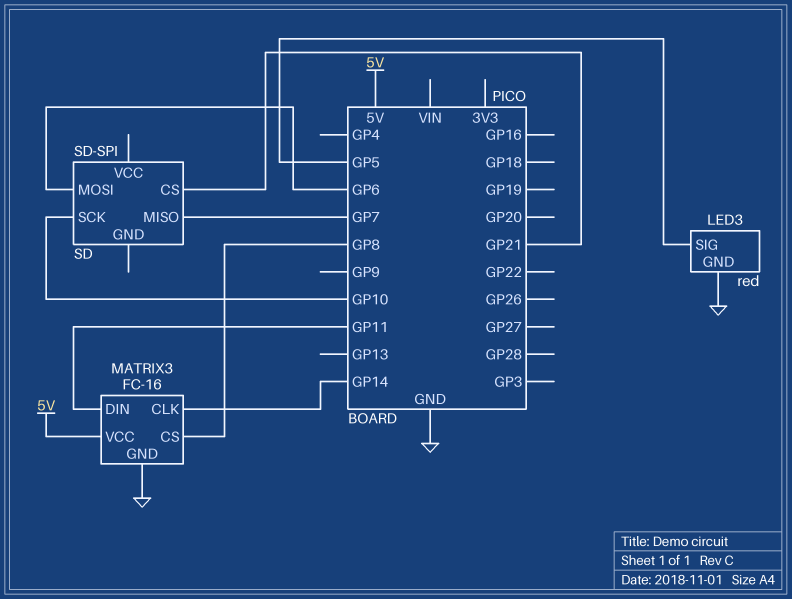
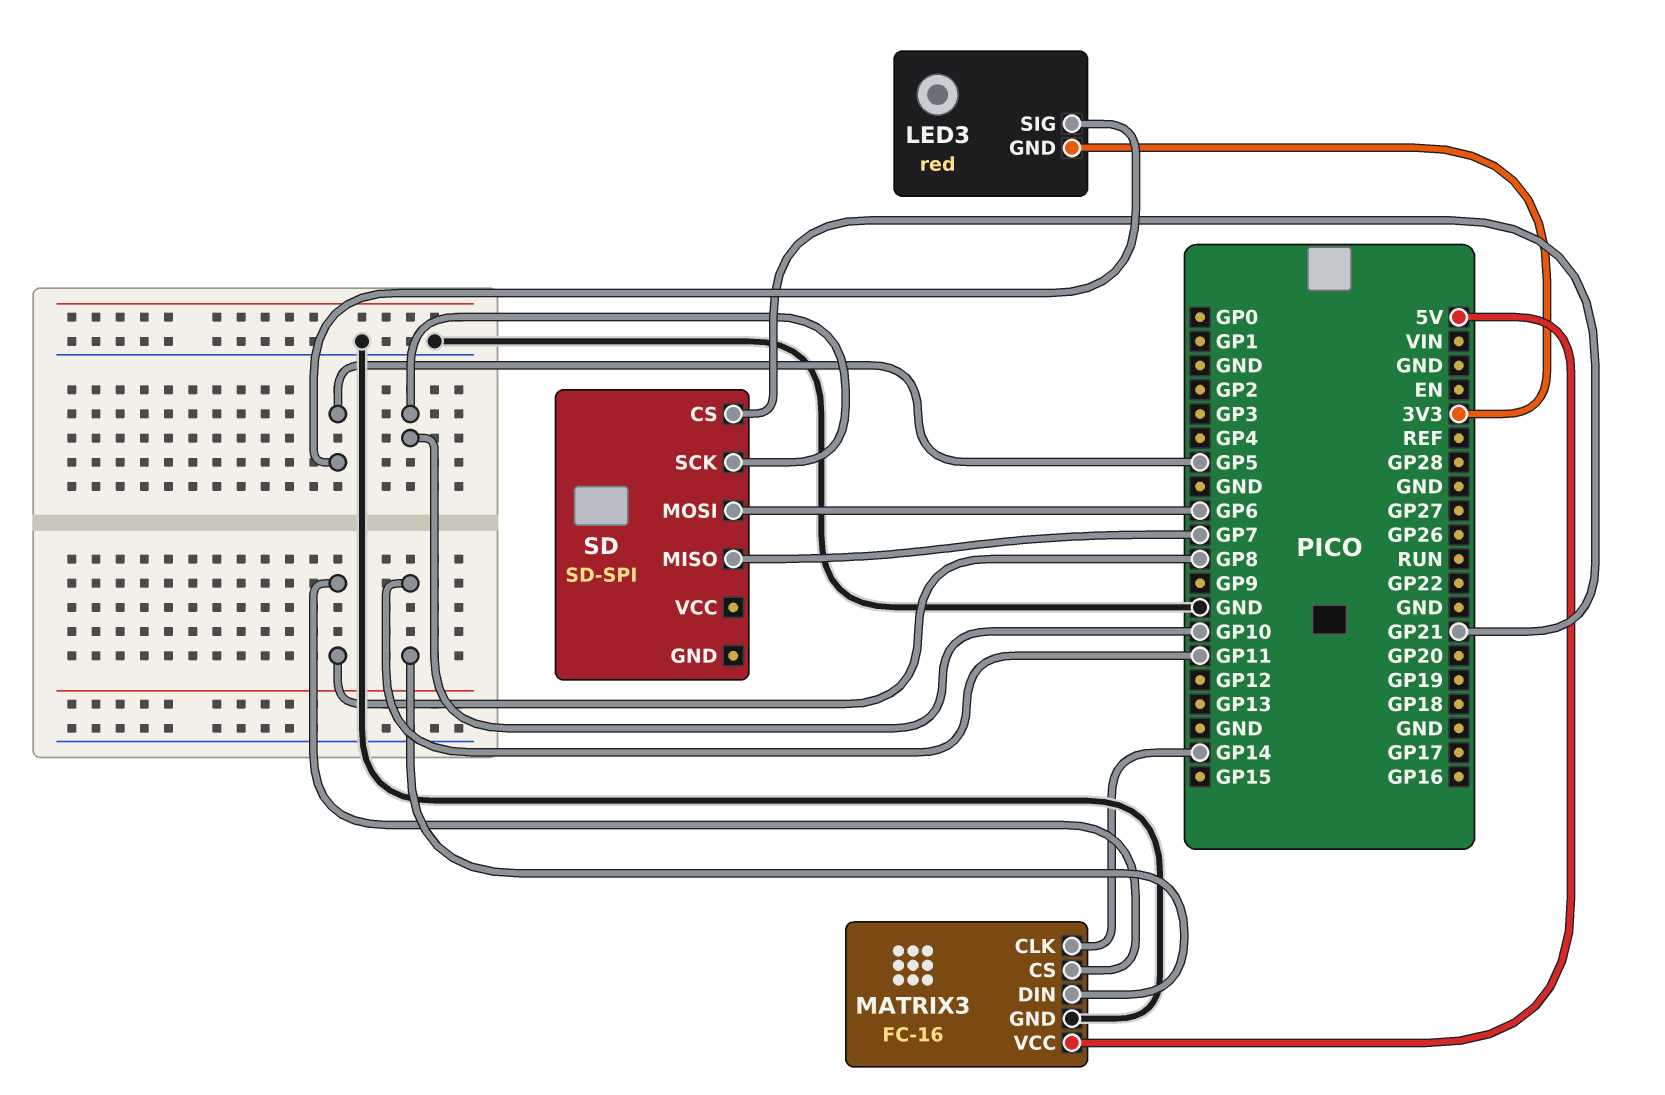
LED3 pin GND: GND -> 3V3

